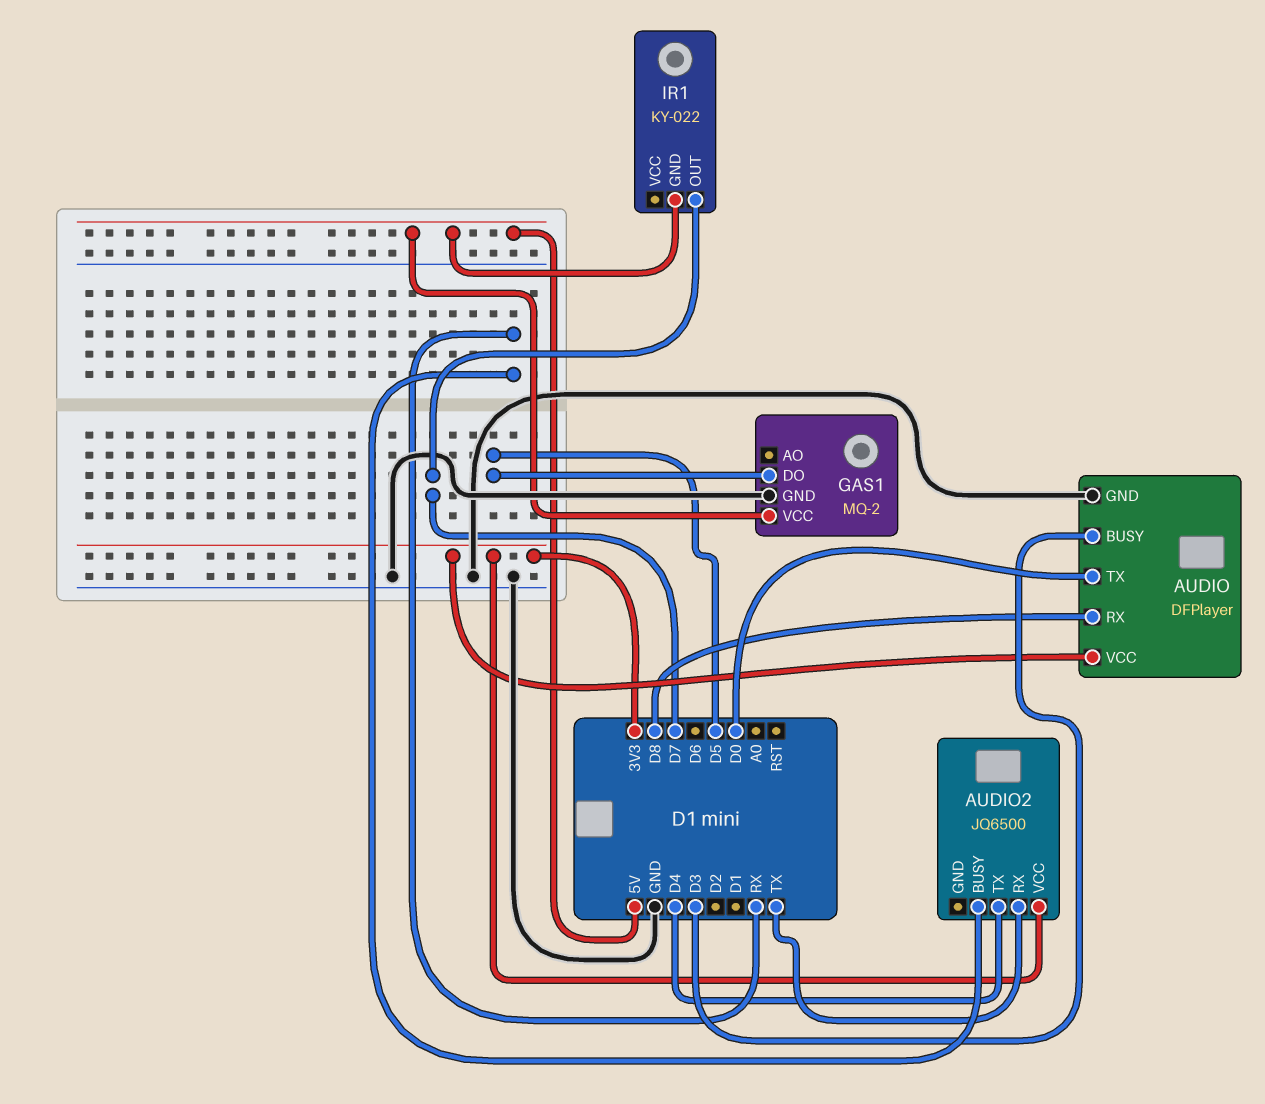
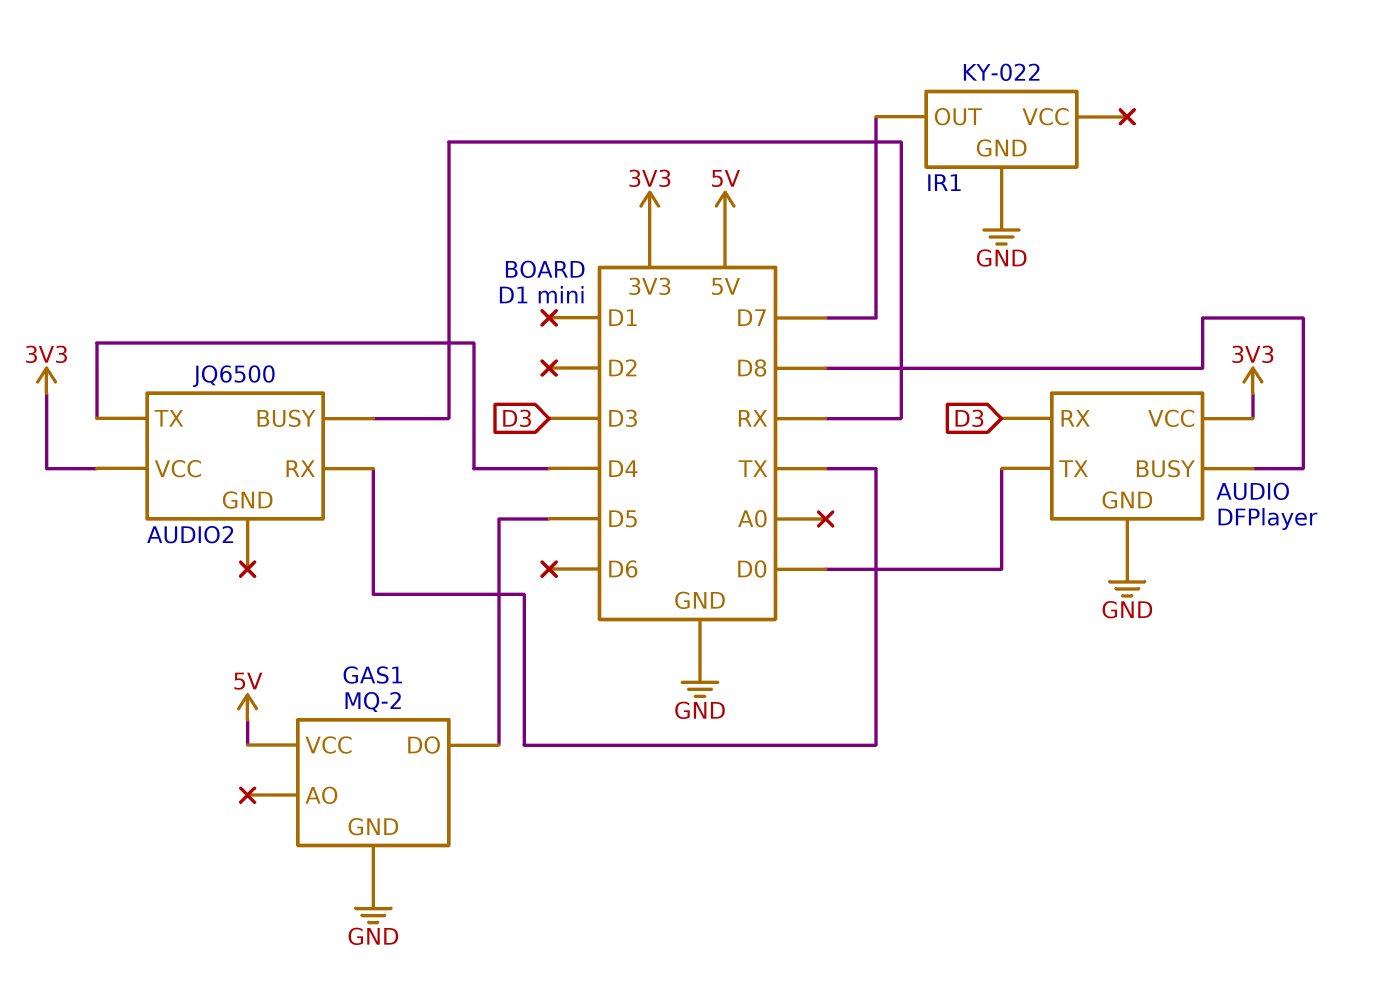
AUDIO pin BUSY: D3 -> D8
AUDIO pin RX: D8 -> D3
IR1 pin GND: 5V -> GND

